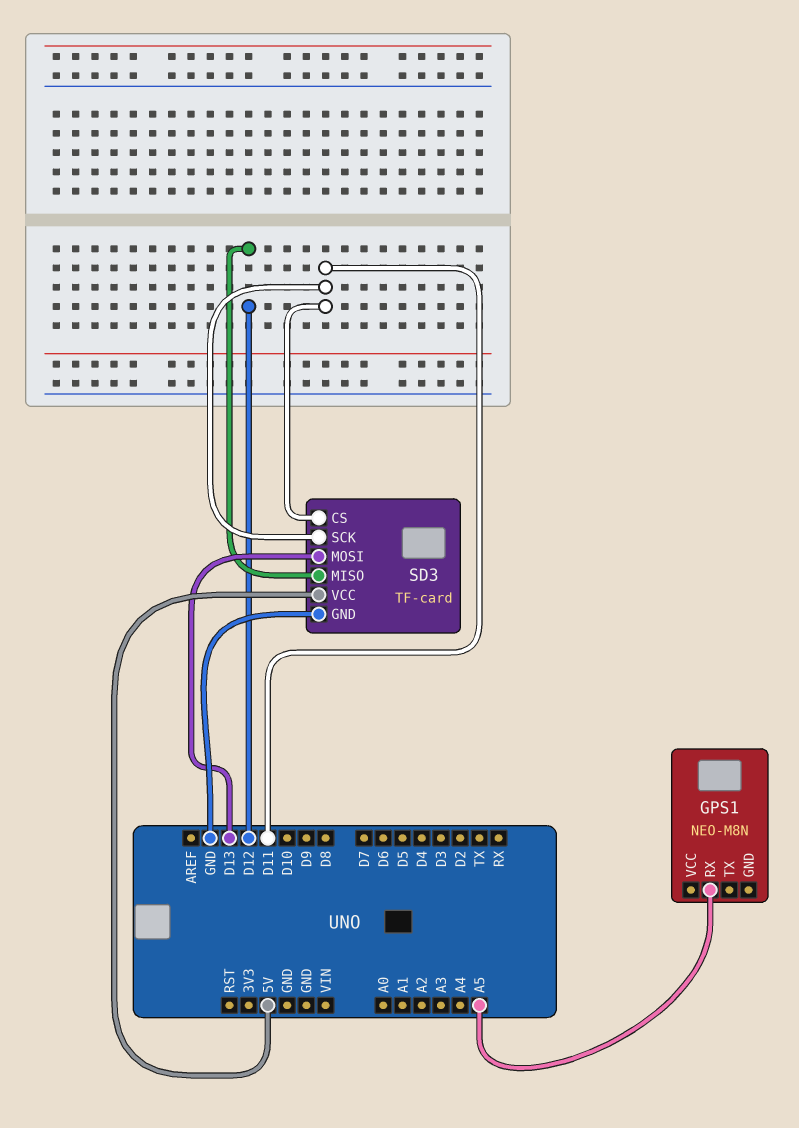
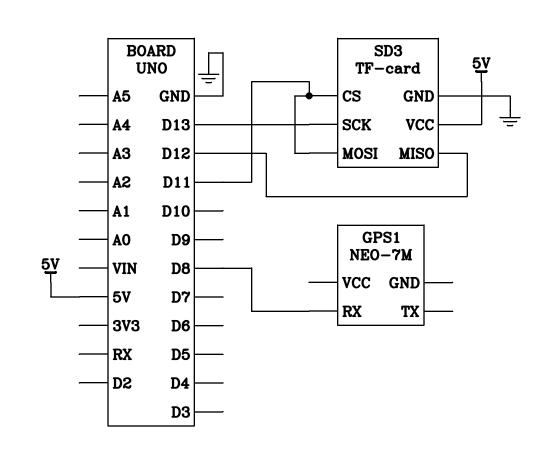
GPS1: NEO-M8N -> NEO-7M
GPS1 pin RX: A5 -> D8
SD3 pin MOSI: D13 -> D11
SD3 pin SCK: D11 -> D13

